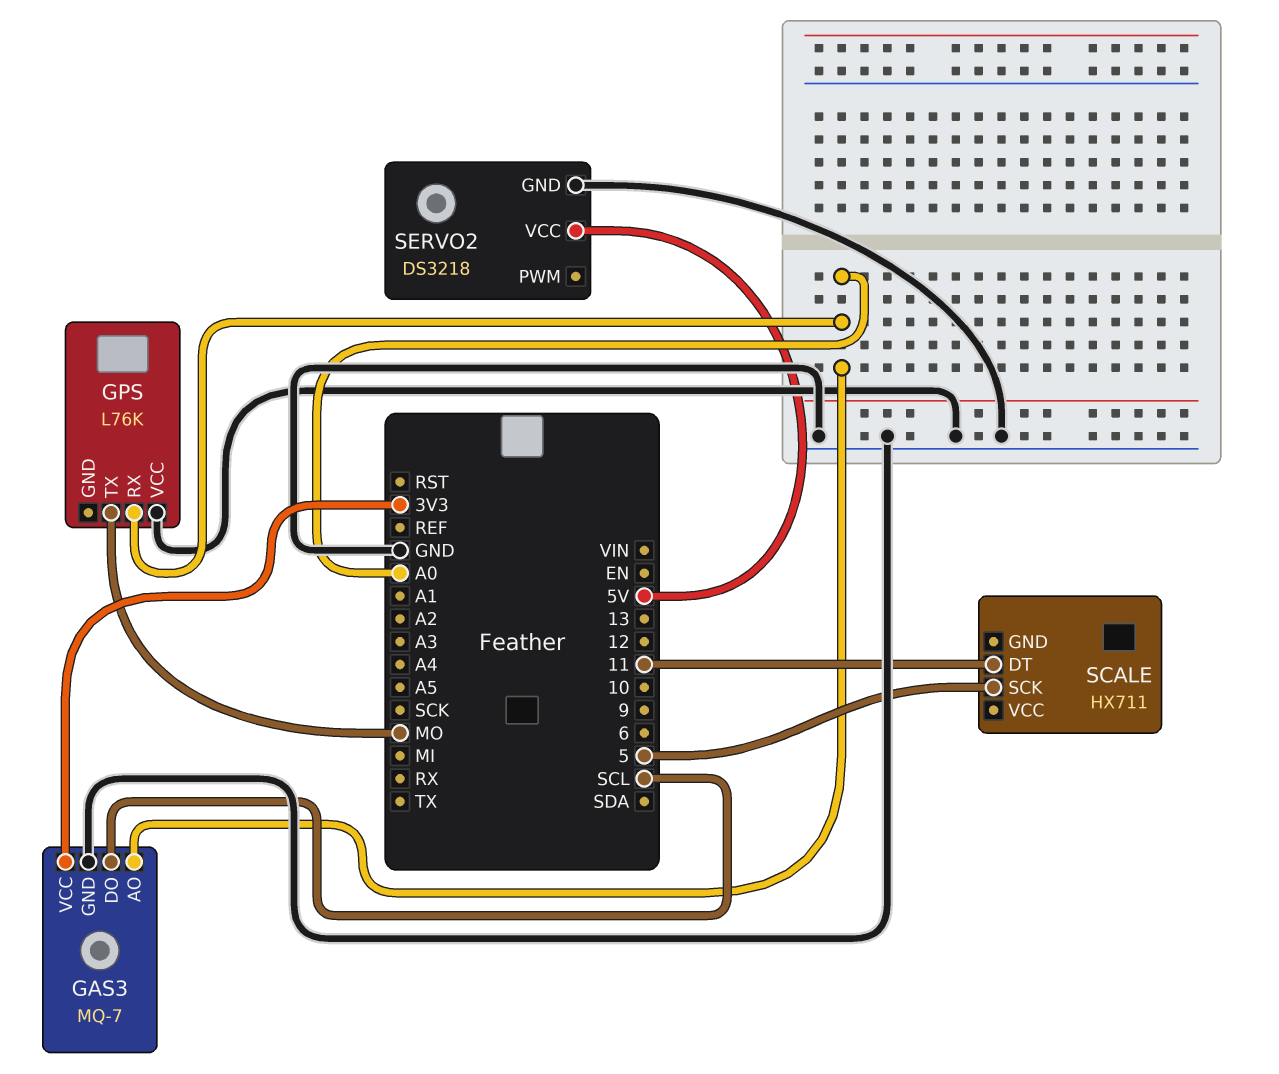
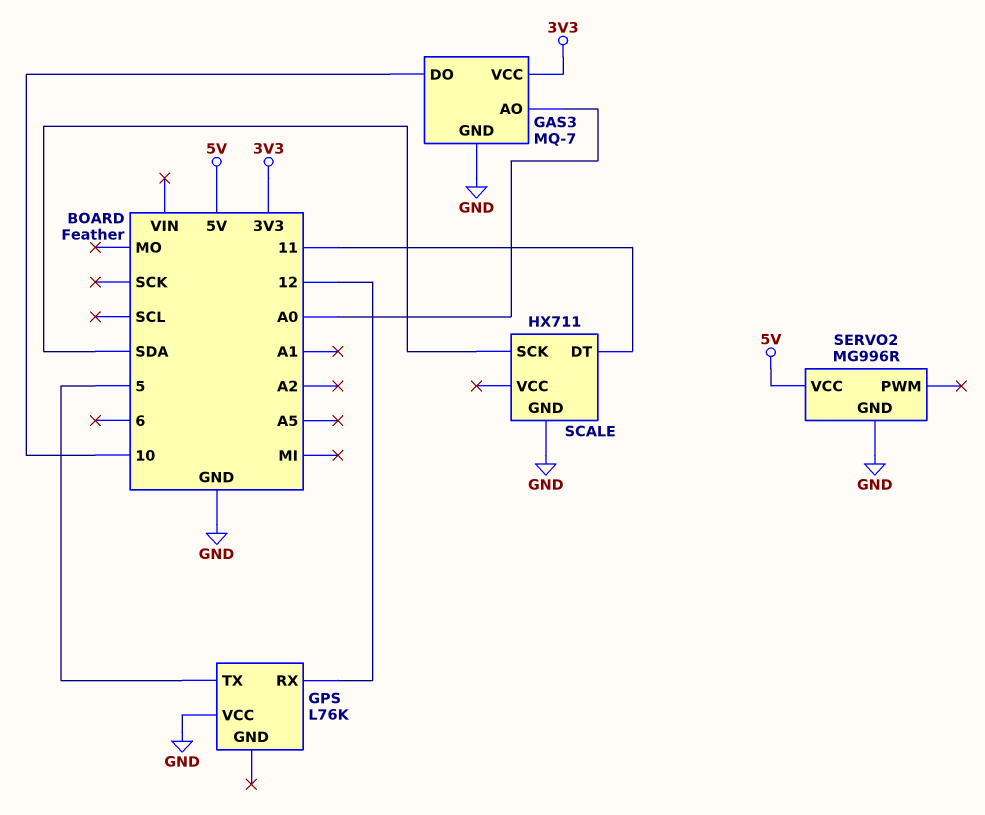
GAS3 pin DO: SCL -> 10
GPS pin RX: A0 -> 12
GPS pin TX: MO -> 5
SCALE pin GND: none -> GND
SCALE pin SCK: 5 -> SDA
SERVO2: DS3218 -> MG996R

